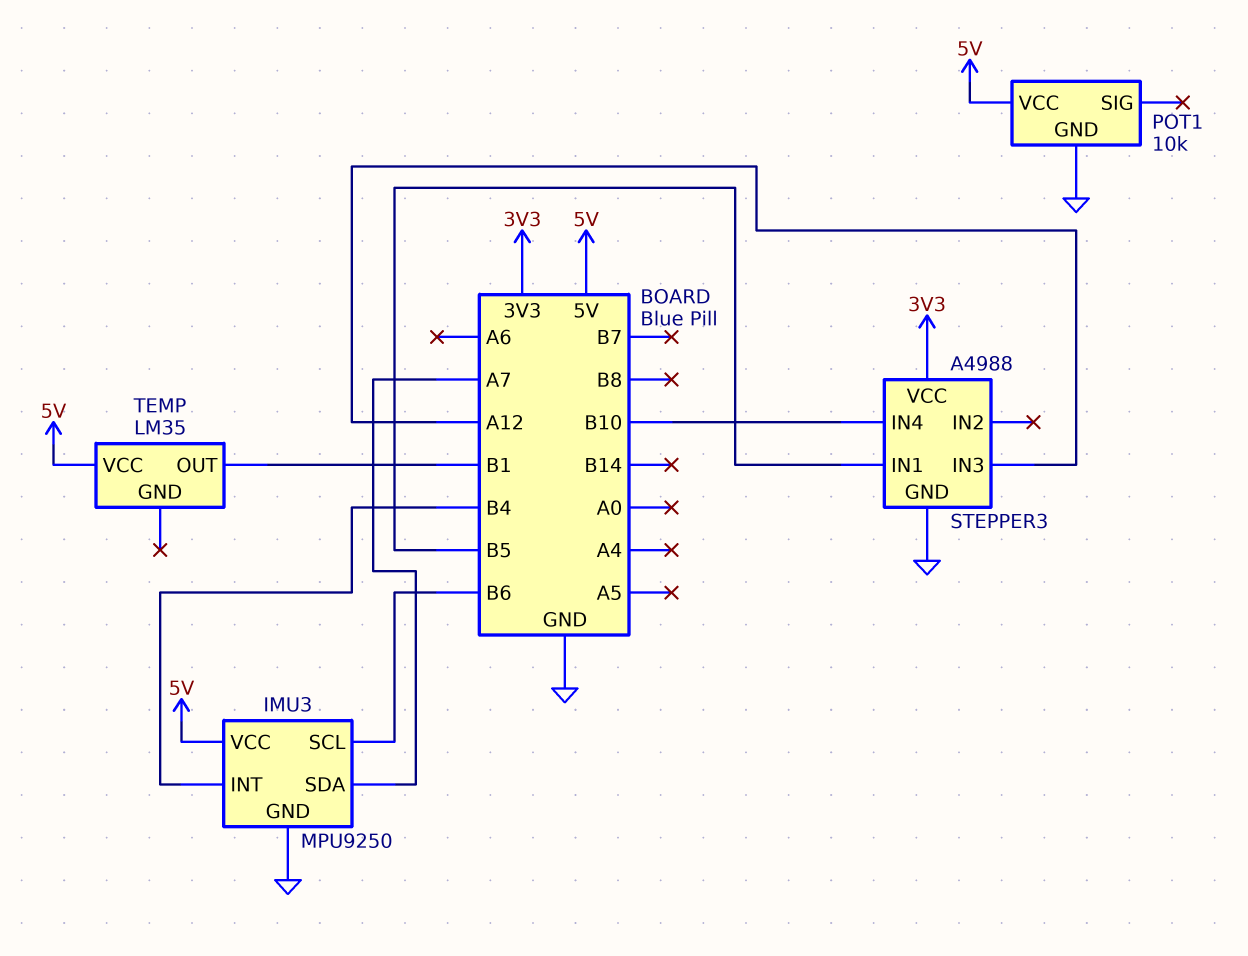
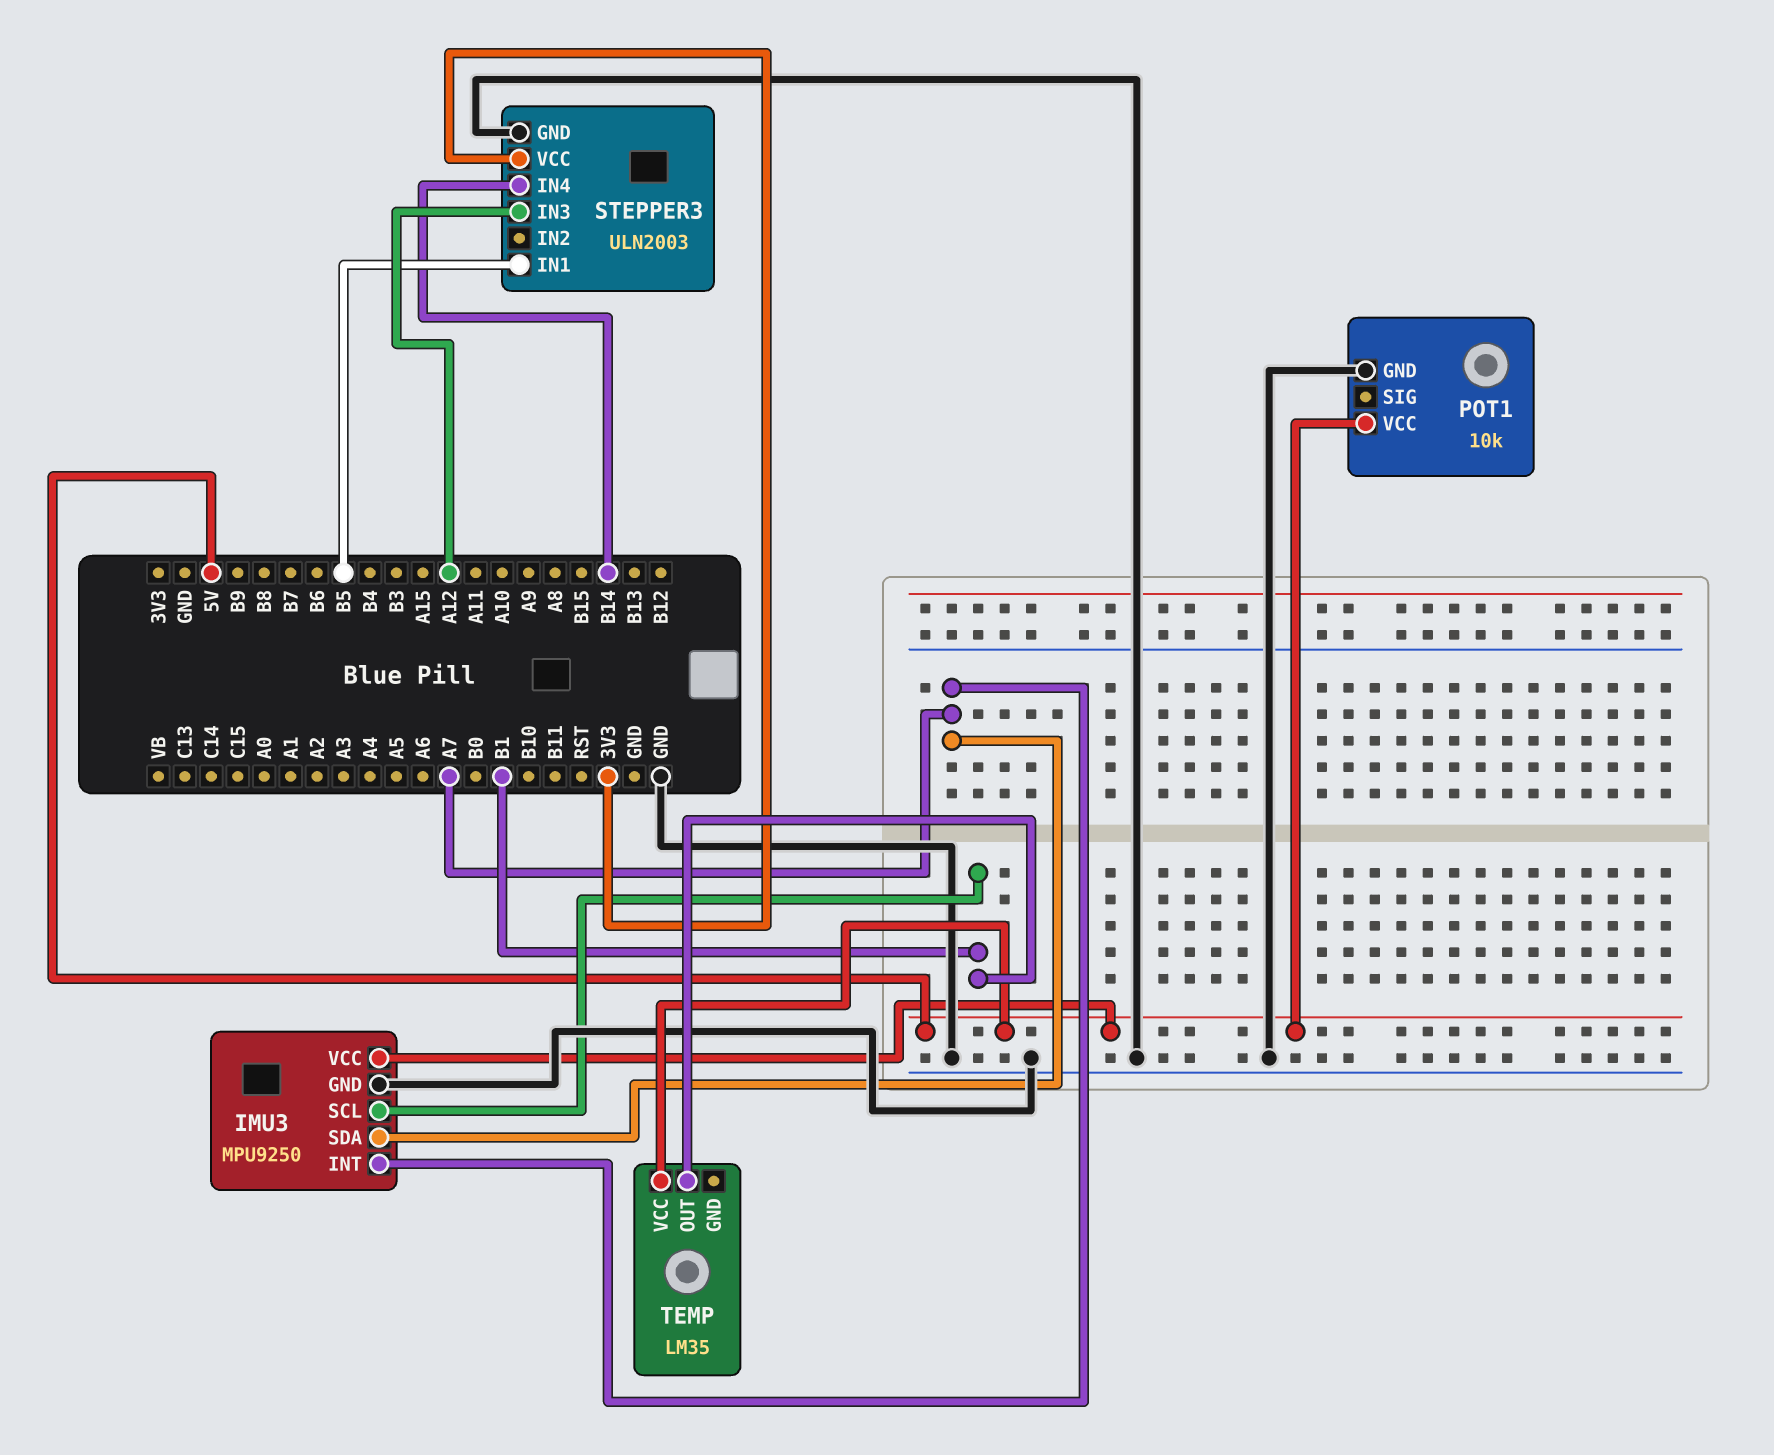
IMU3 pin INT: B4 -> A7
IMU3 pin SCL: B6 -> B1
STEPPER3: A4988 -> ULN2003
STEPPER3 pin IN4: B10 -> B14

